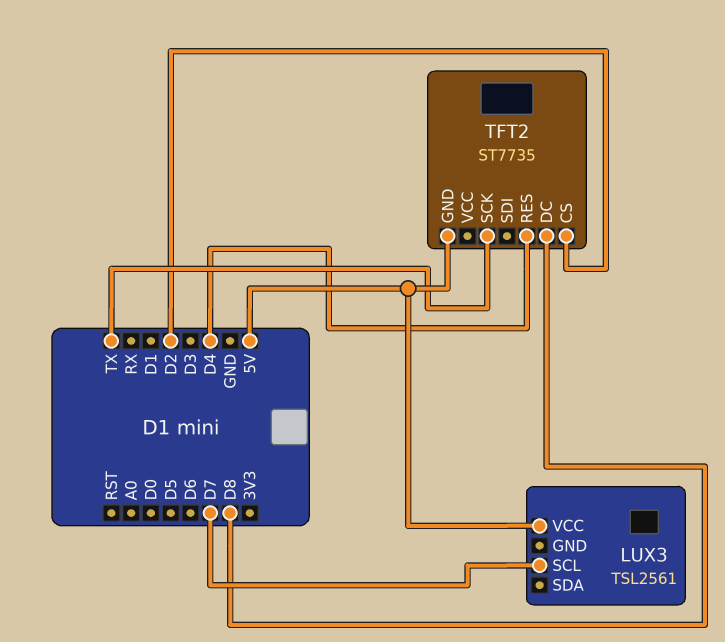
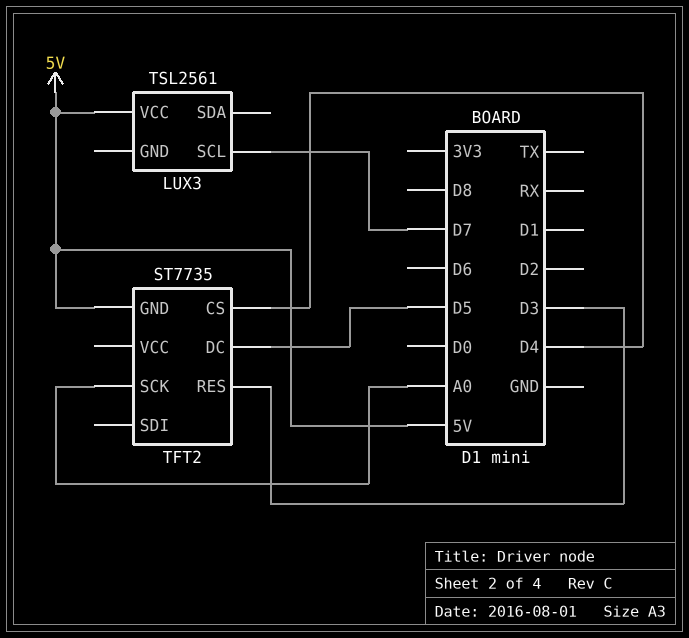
TFT2 pin CS: D2 -> D4
TFT2 pin DC: D8 -> D5
TFT2 pin RES: D4 -> D3
TFT2 pin SCK: TX -> A0

